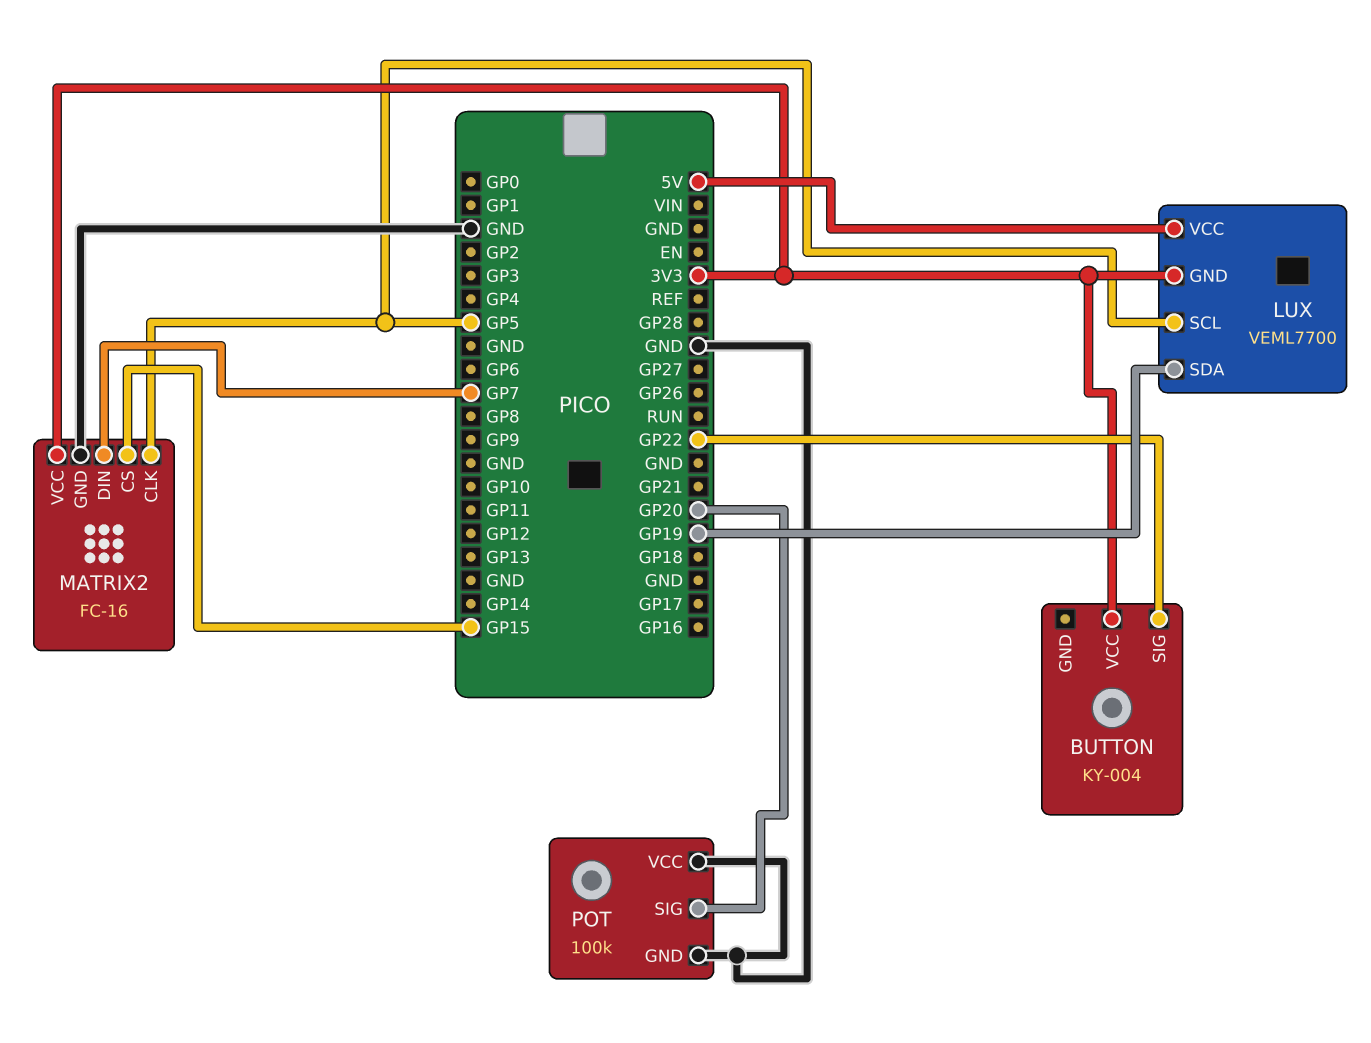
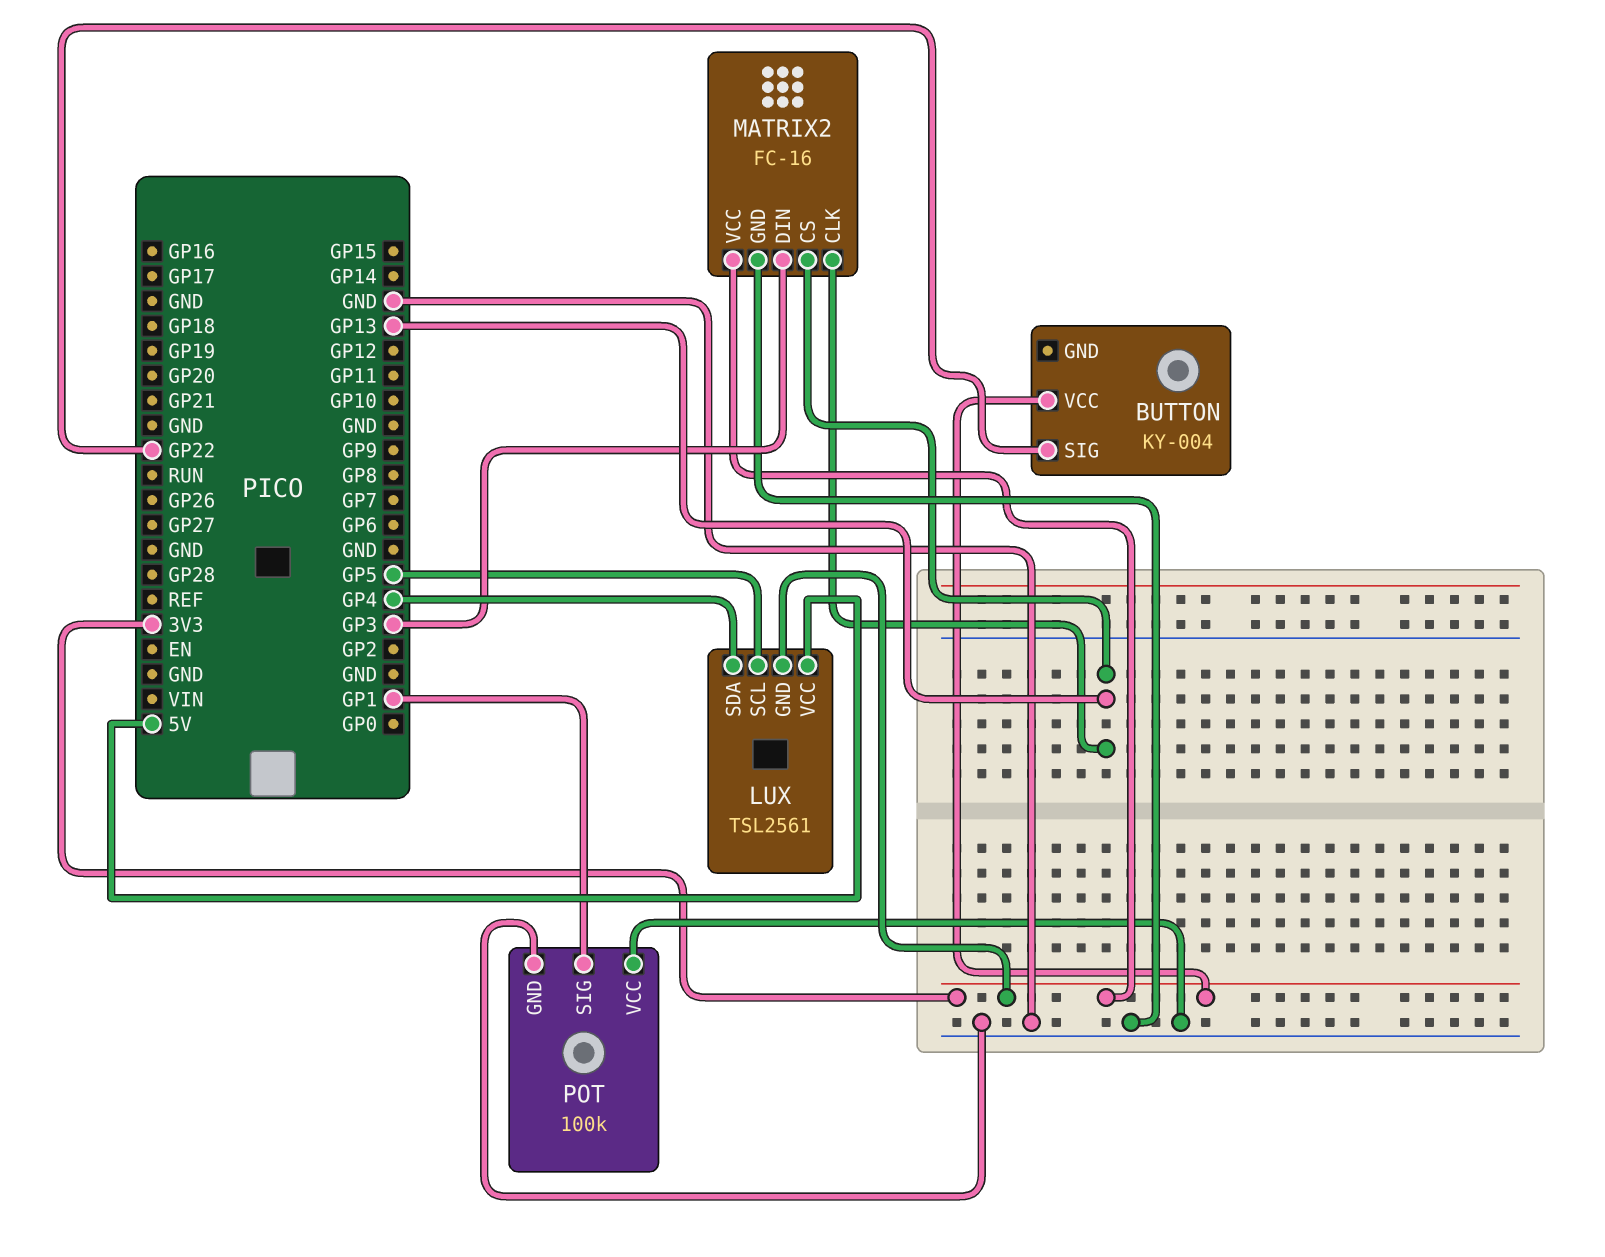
LUX: VEML7700 -> TSL2561
LUX pin SDA: GP19 -> GP4
MATRIX2 pin CLK: GP5 -> GP13
MATRIX2 pin CS: GP15 -> GP13
MATRIX2 pin DIN: GP7 -> GP3
POT pin SIG: GP20 -> GP1

